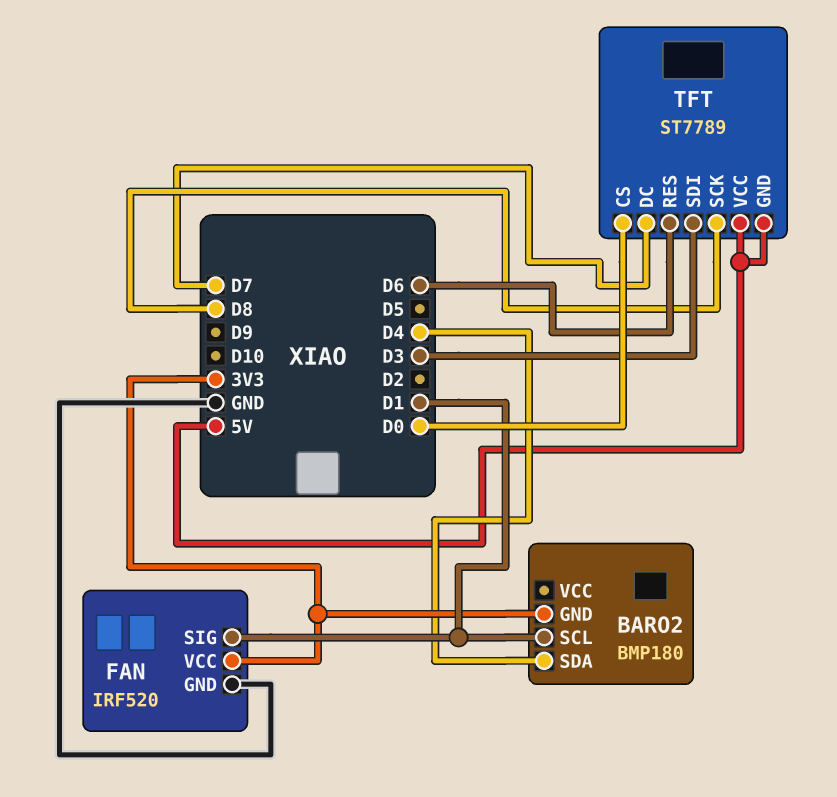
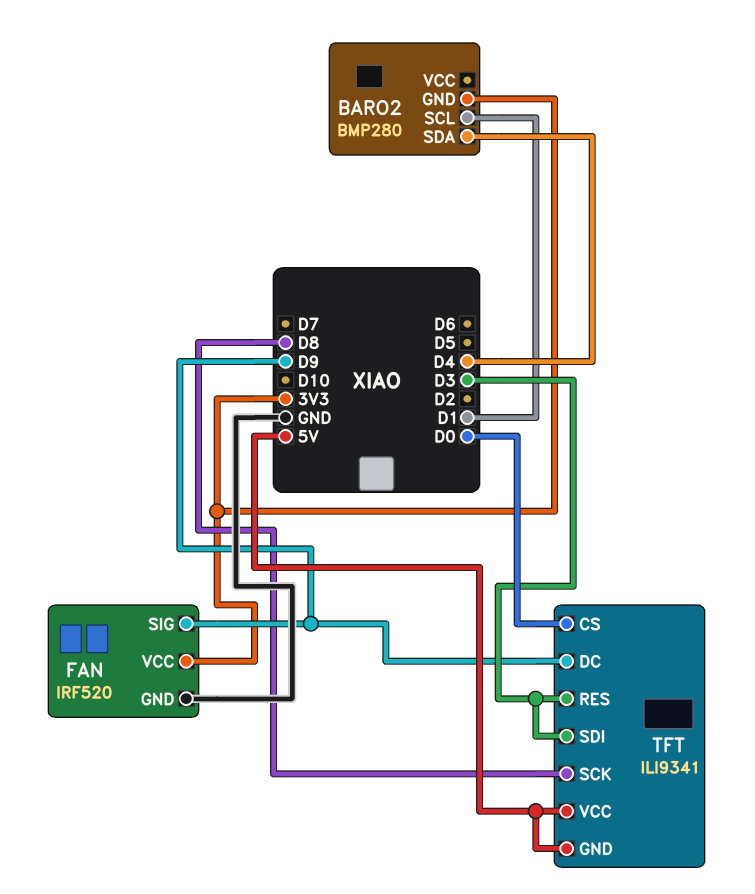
BARO2: BMP180 -> BMP280
FAN pin SIG: D1 -> D9
TFT: ST7789 -> ILI9341
TFT pin DC: D7 -> D9
TFT pin RES: D6 -> D3

